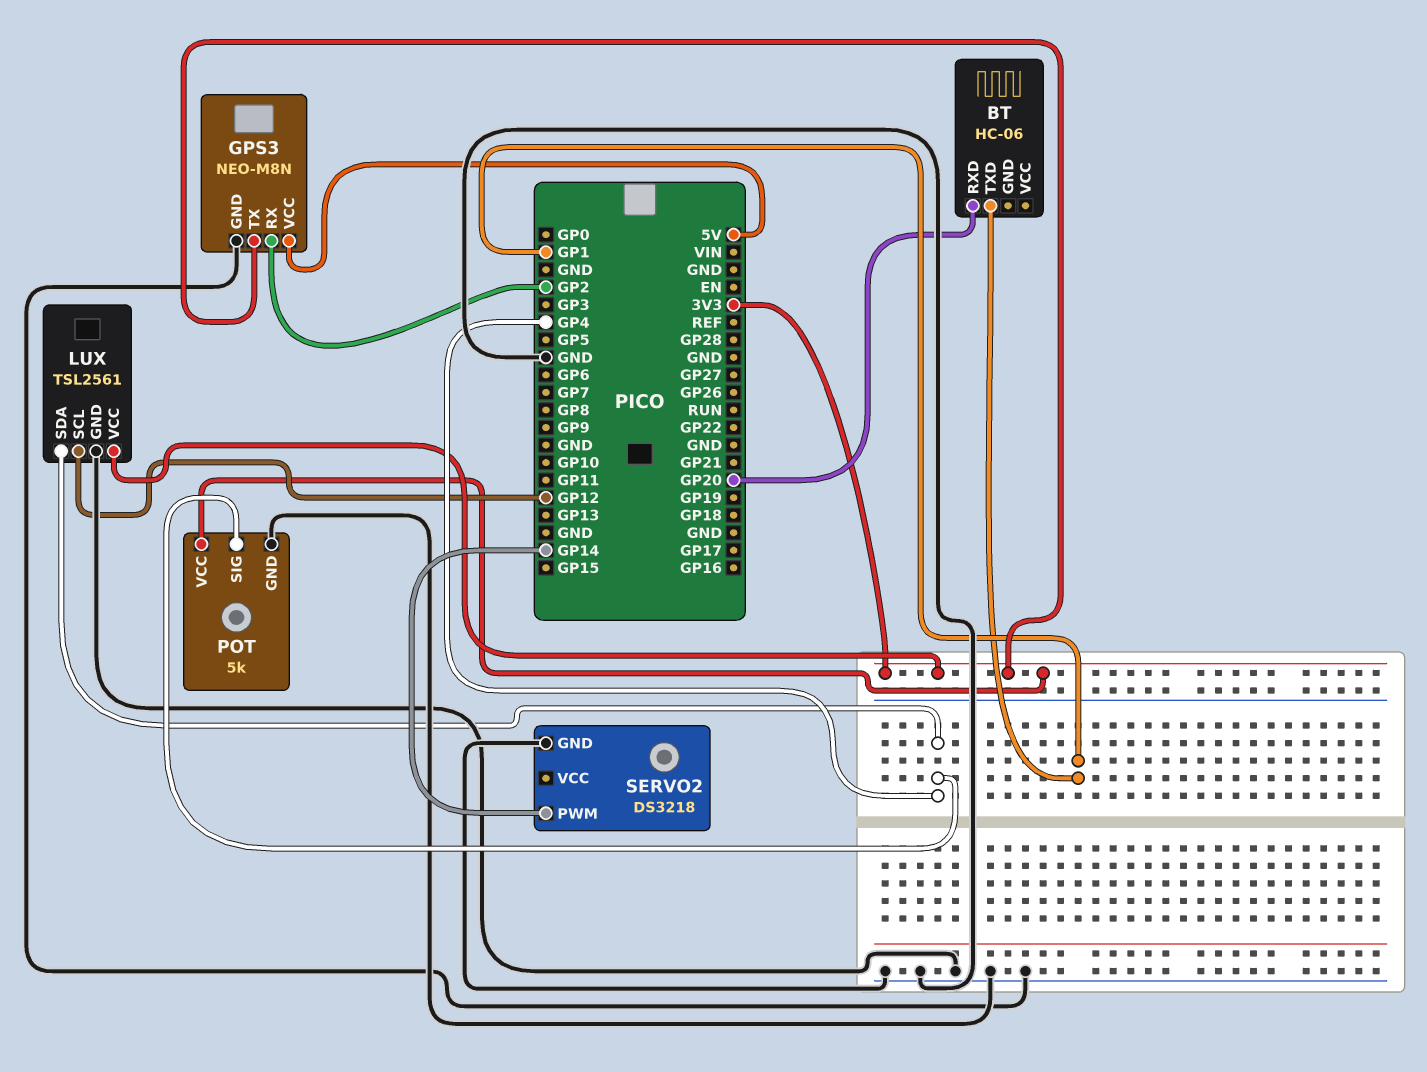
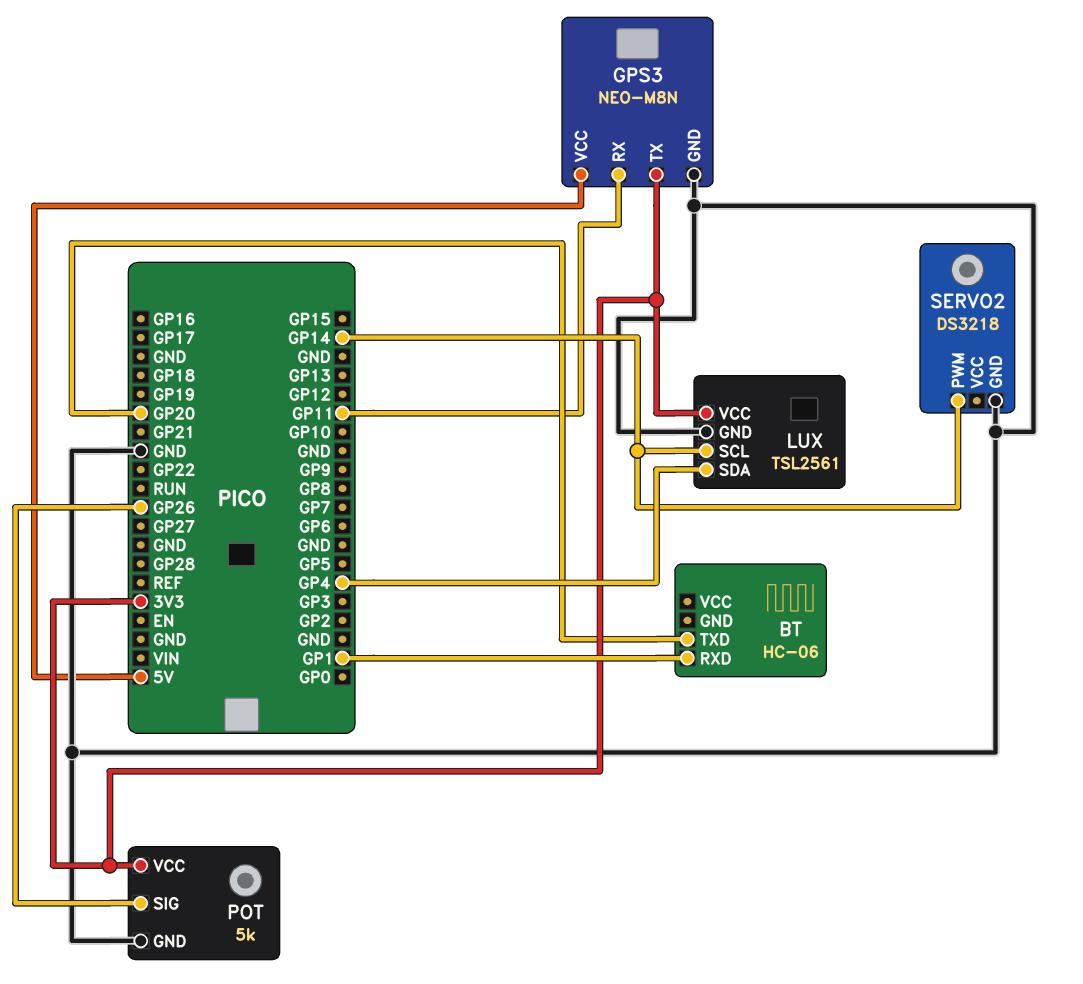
BT pin RXD: GP20 -> GP1
BT pin TXD: GP1 -> GP20
GPS3 pin RX: GP2 -> GP11
LUX pin SCL: GP12 -> GP14
POT pin SIG: GP4 -> GP26

